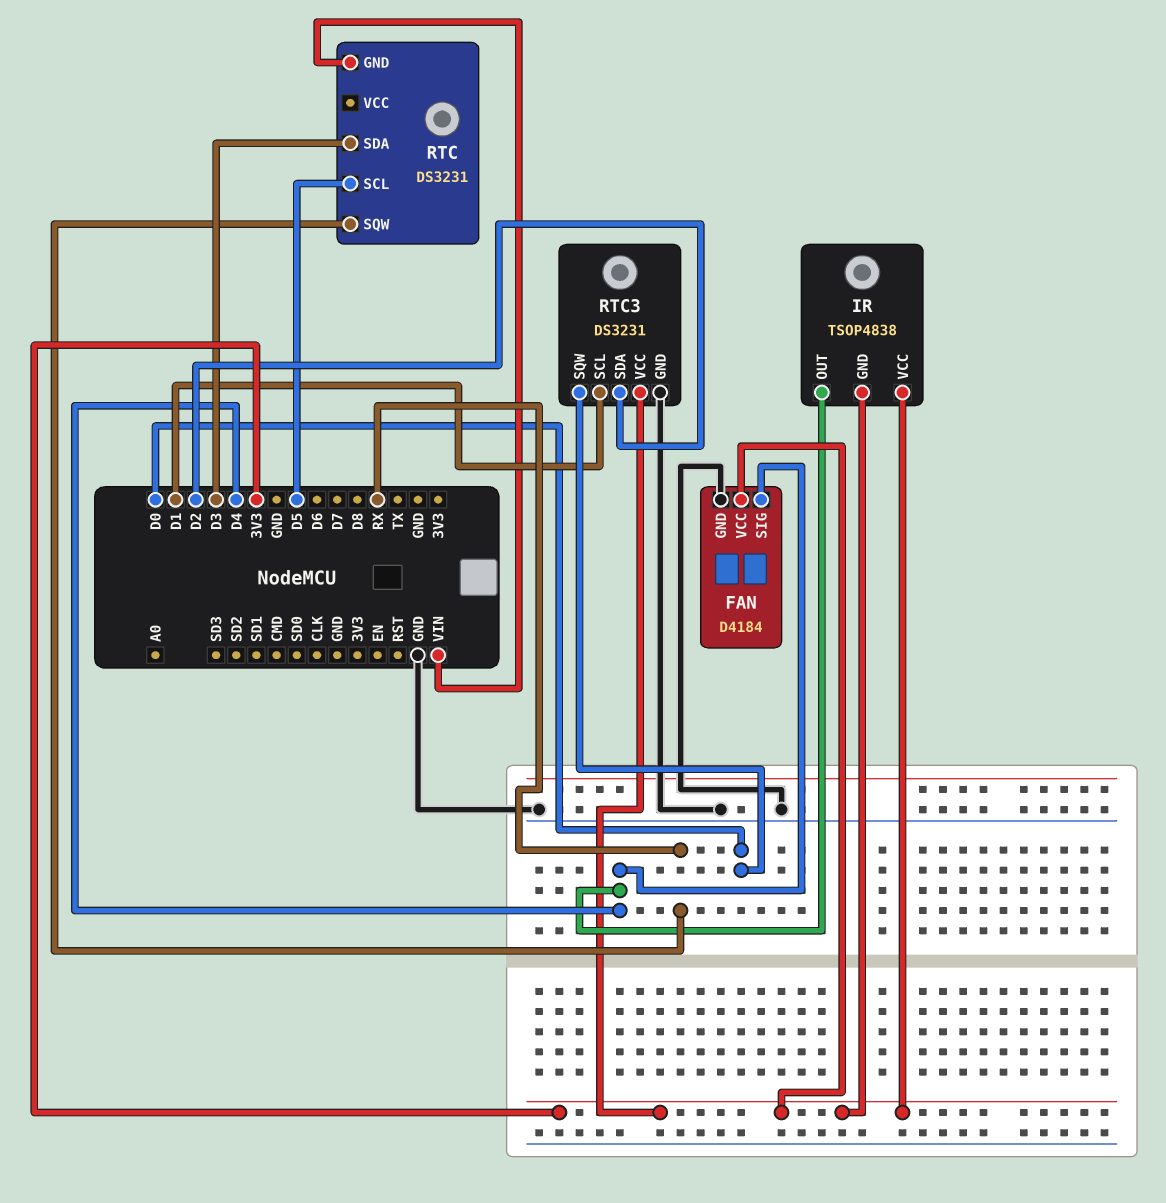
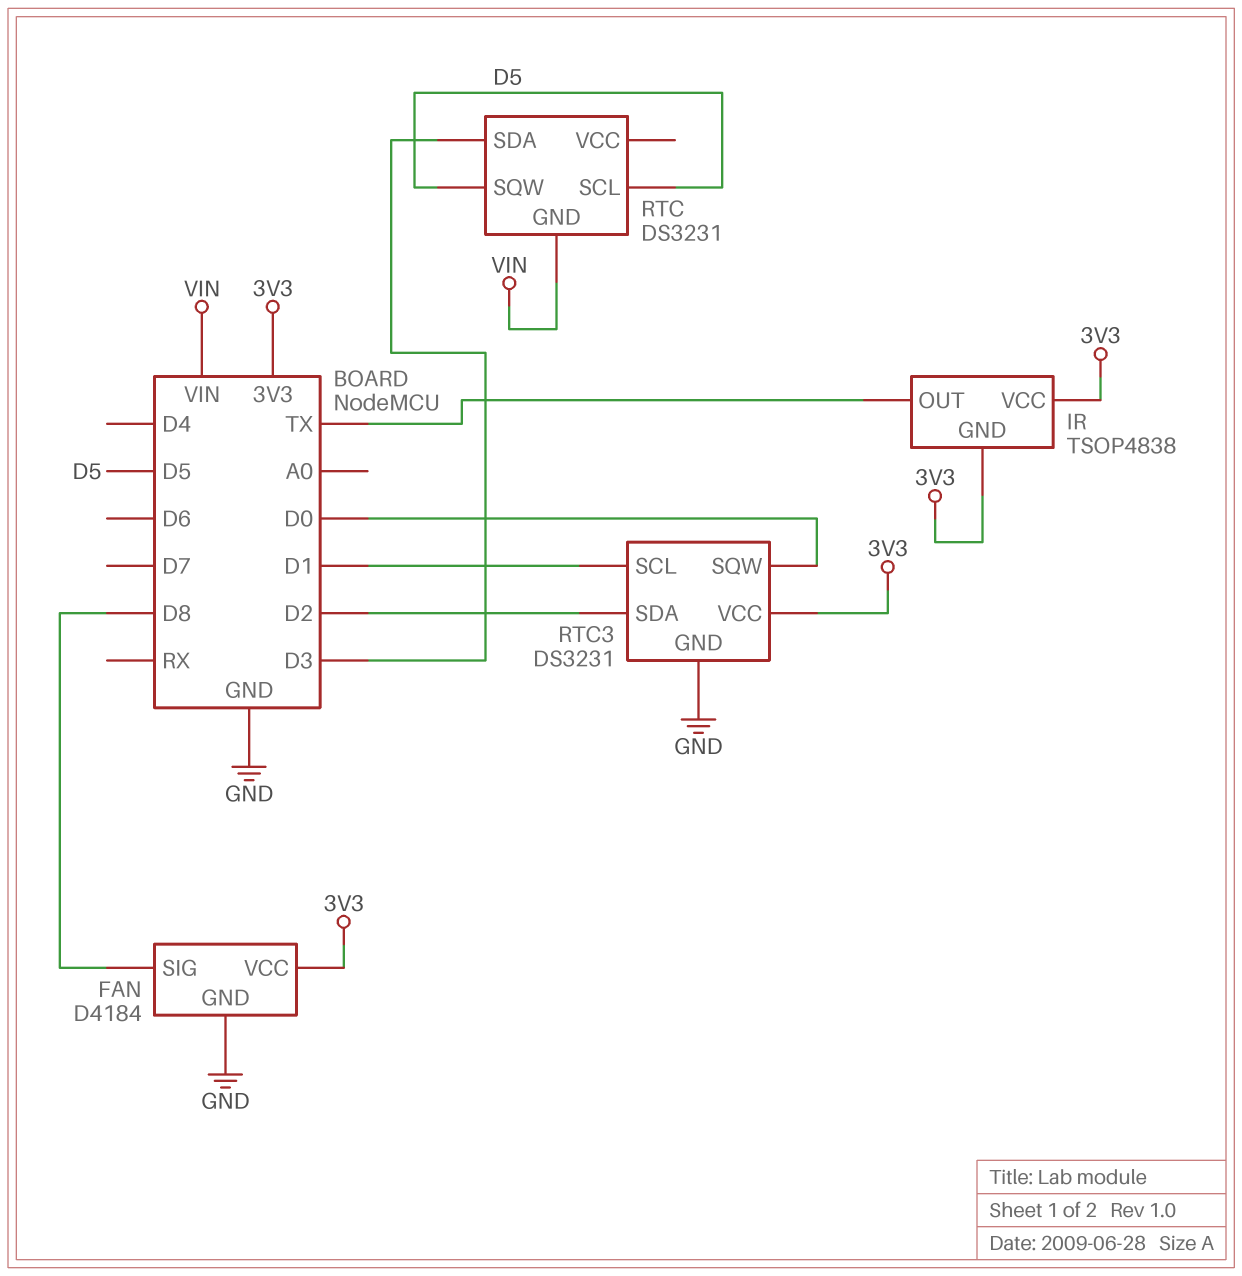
FAN pin SIG: D4 -> D8
IR pin OUT: D4 -> TX
RTC pin SQW: RX -> D5

